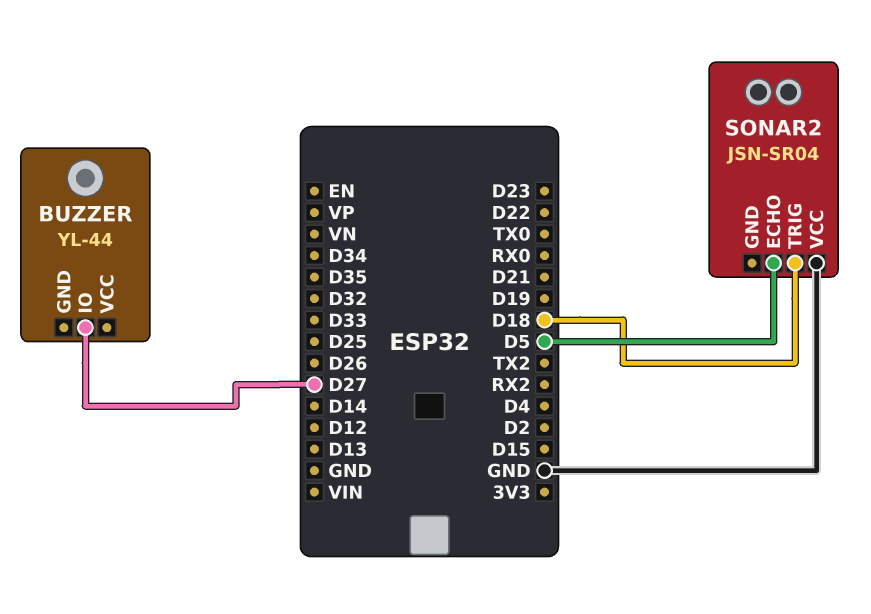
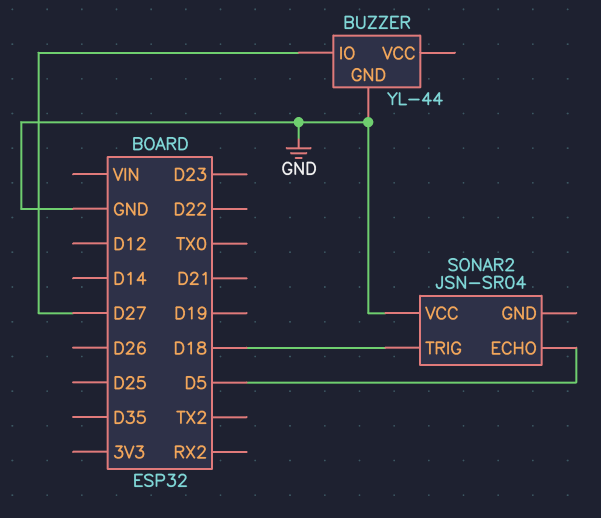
BUZZER pin GND: none -> GND

